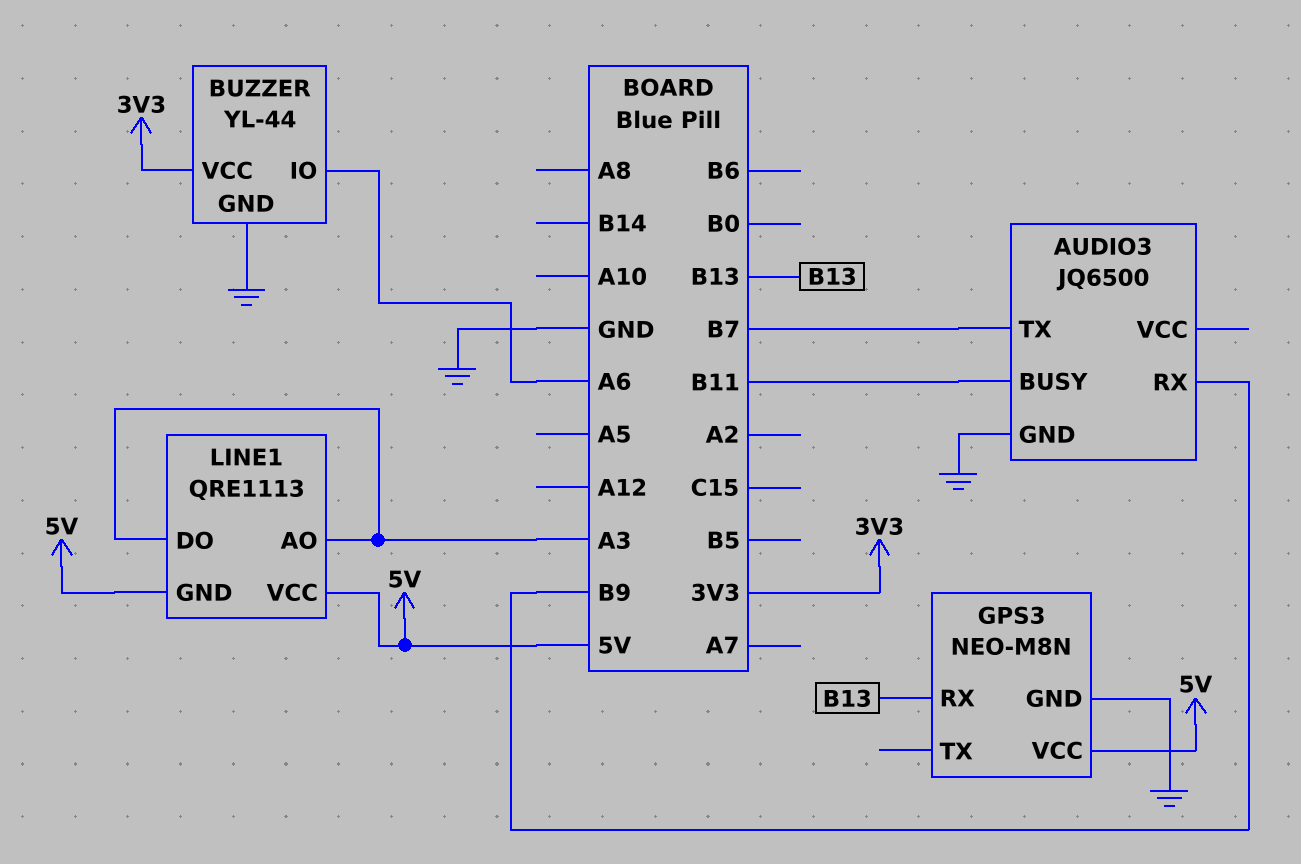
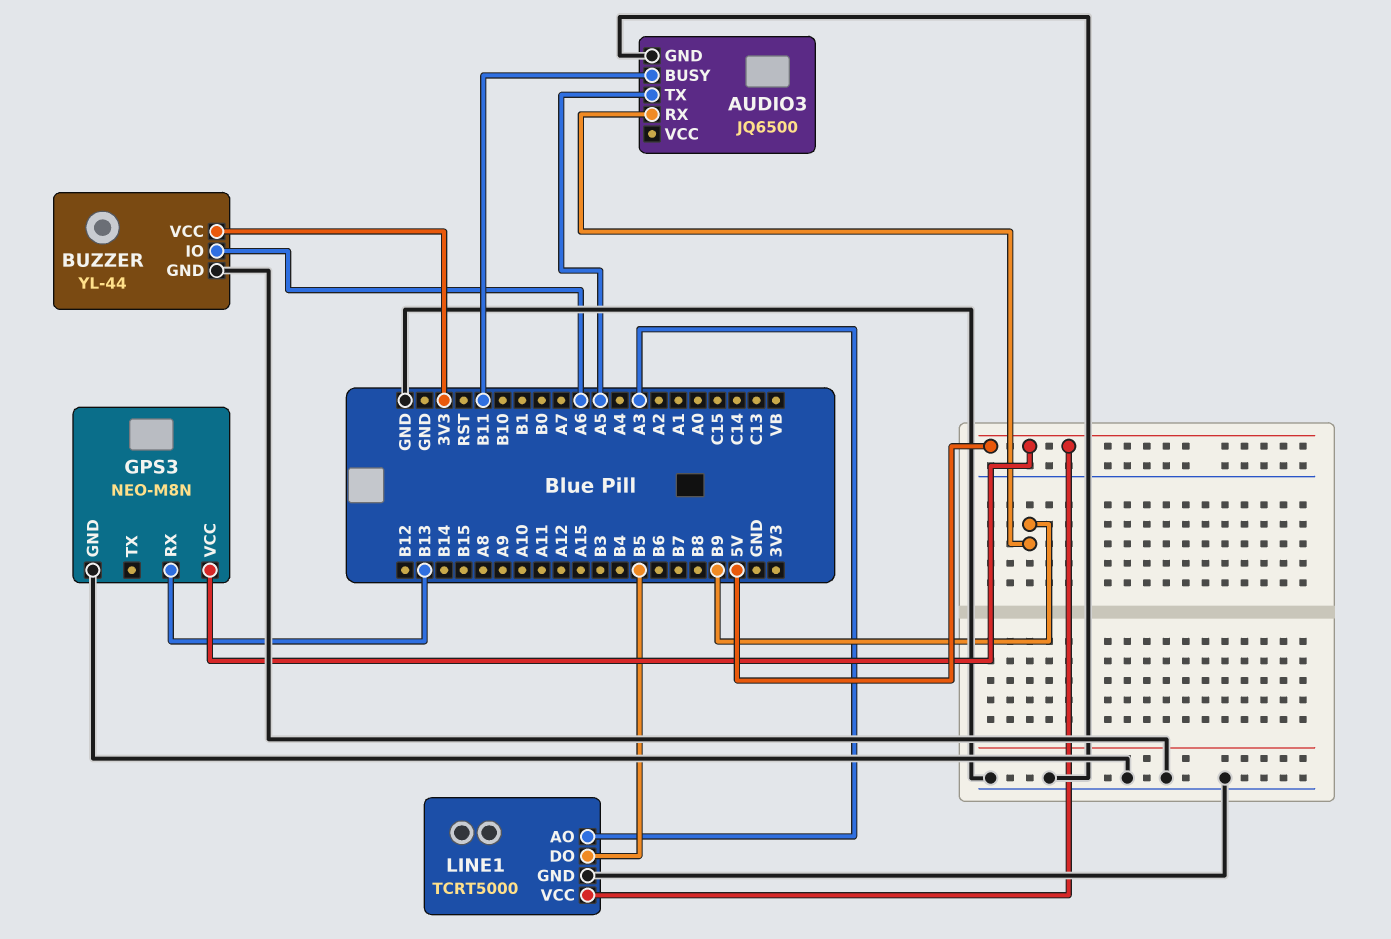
AUDIO3 pin TX: B7 -> A5
LINE1: QRE1113 -> TCRT5000
LINE1 pin DO: A3 -> B5
LINE1 pin GND: 5V -> GND

